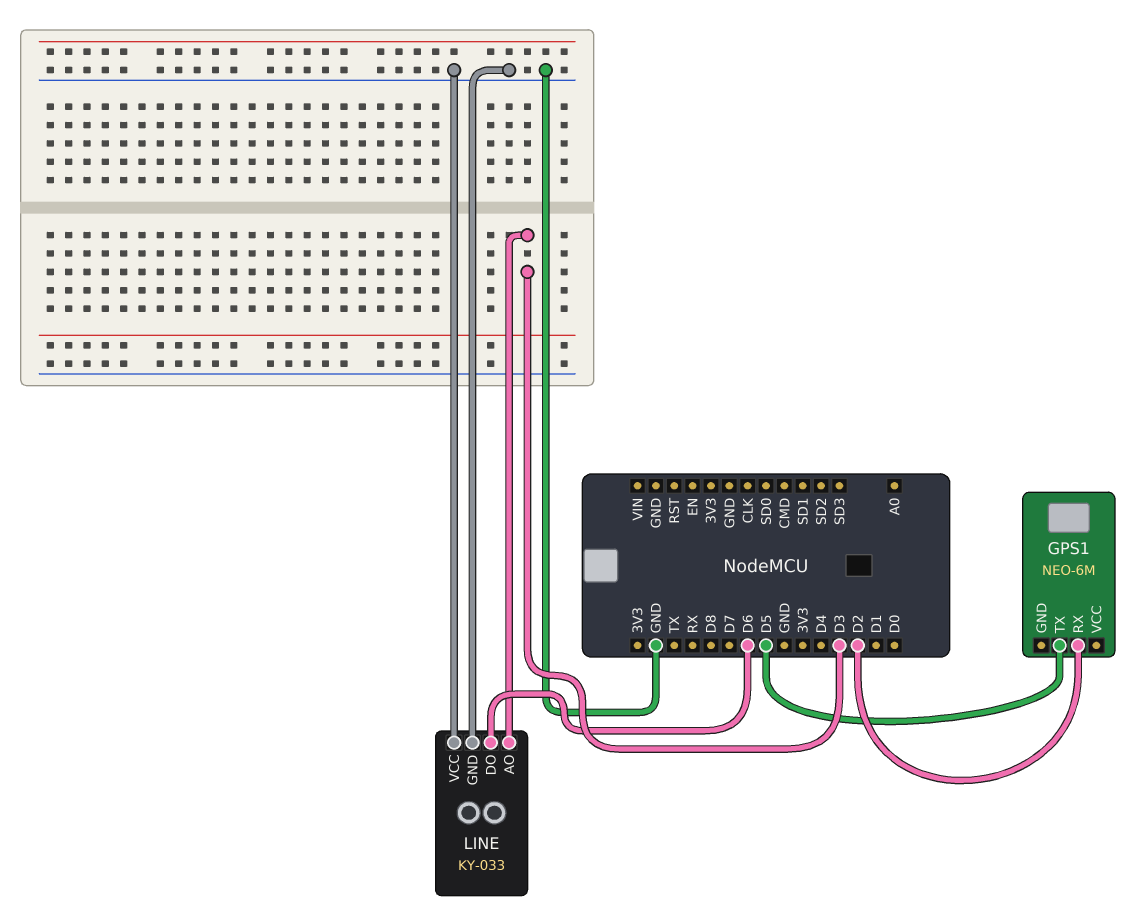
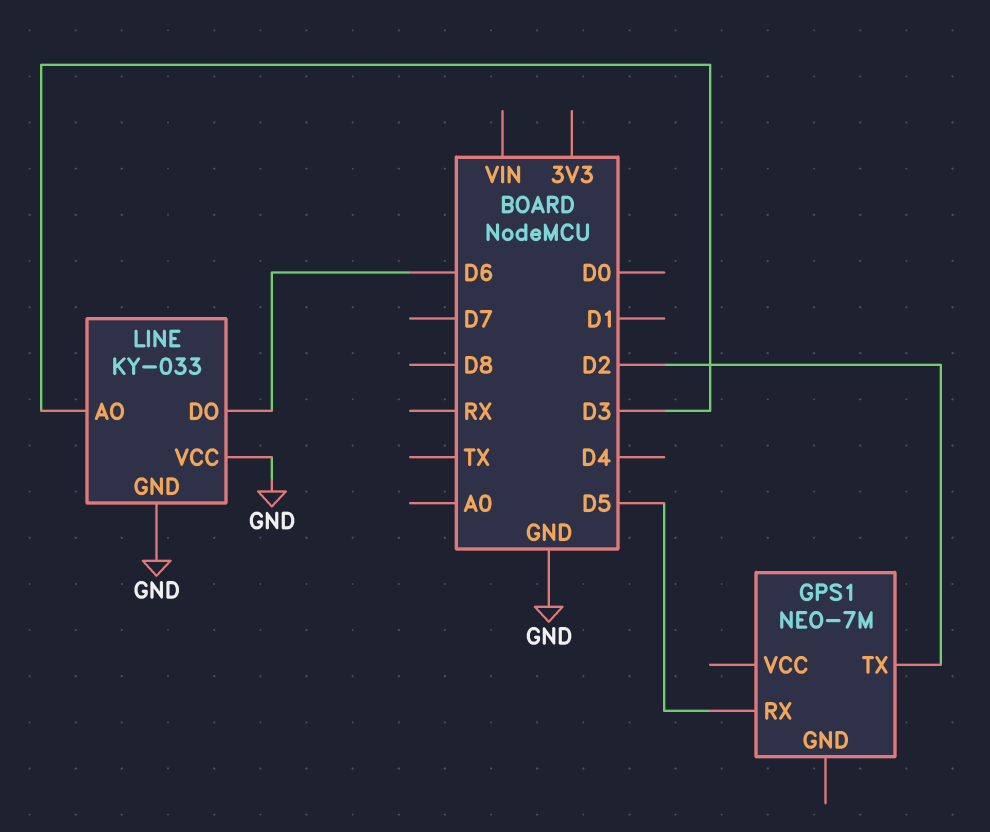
GPS1: NEO-6M -> NEO-7M
GPS1 pin RX: D2 -> D5
GPS1 pin TX: D5 -> D2

